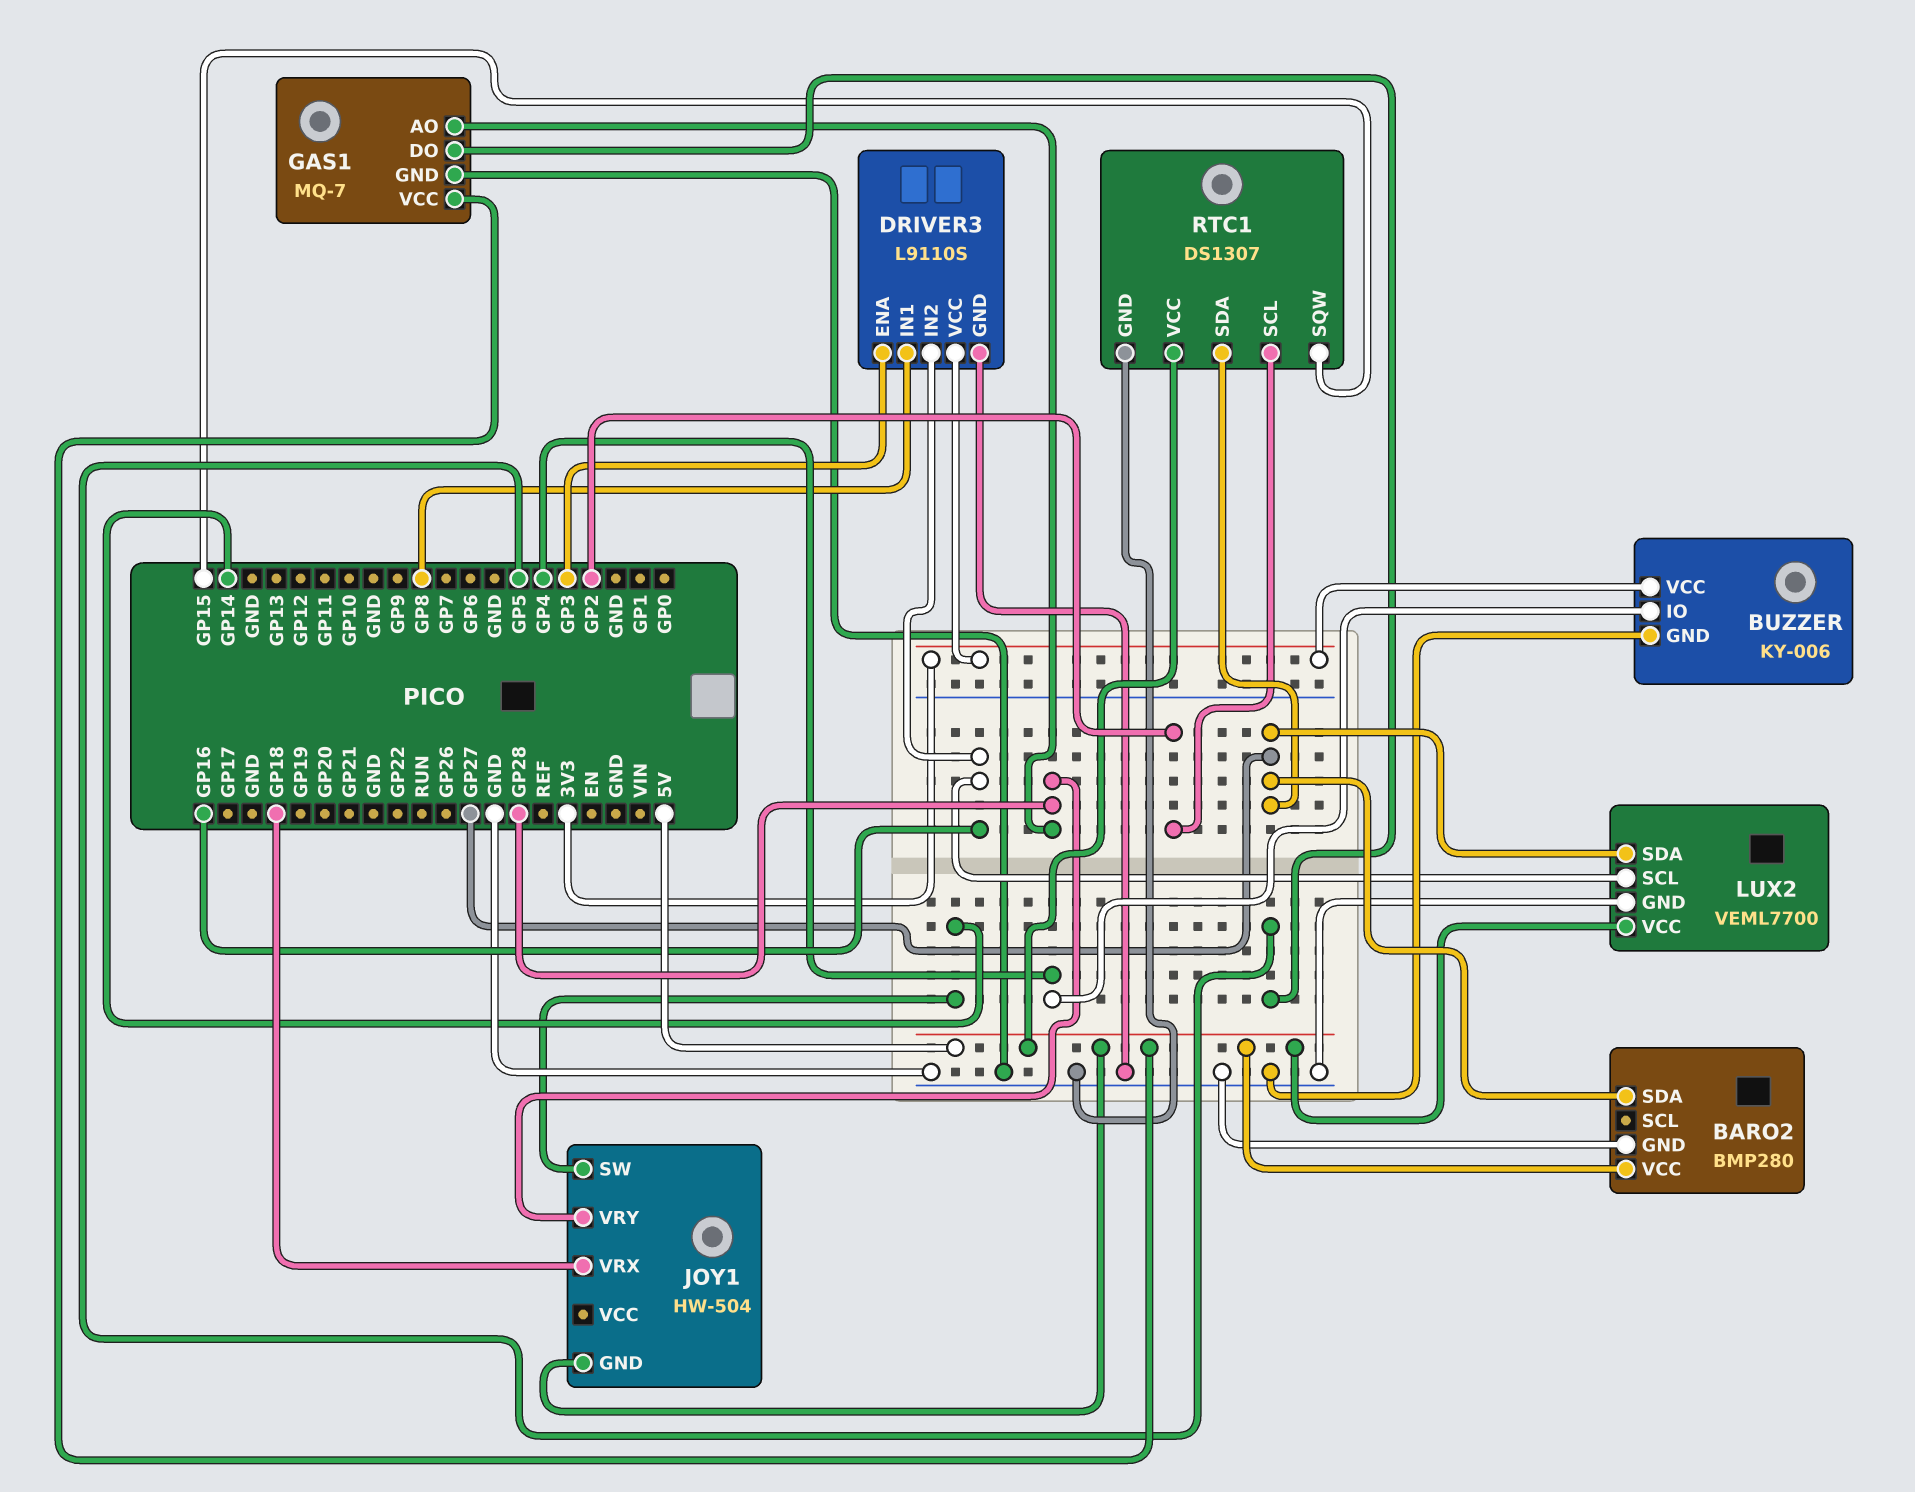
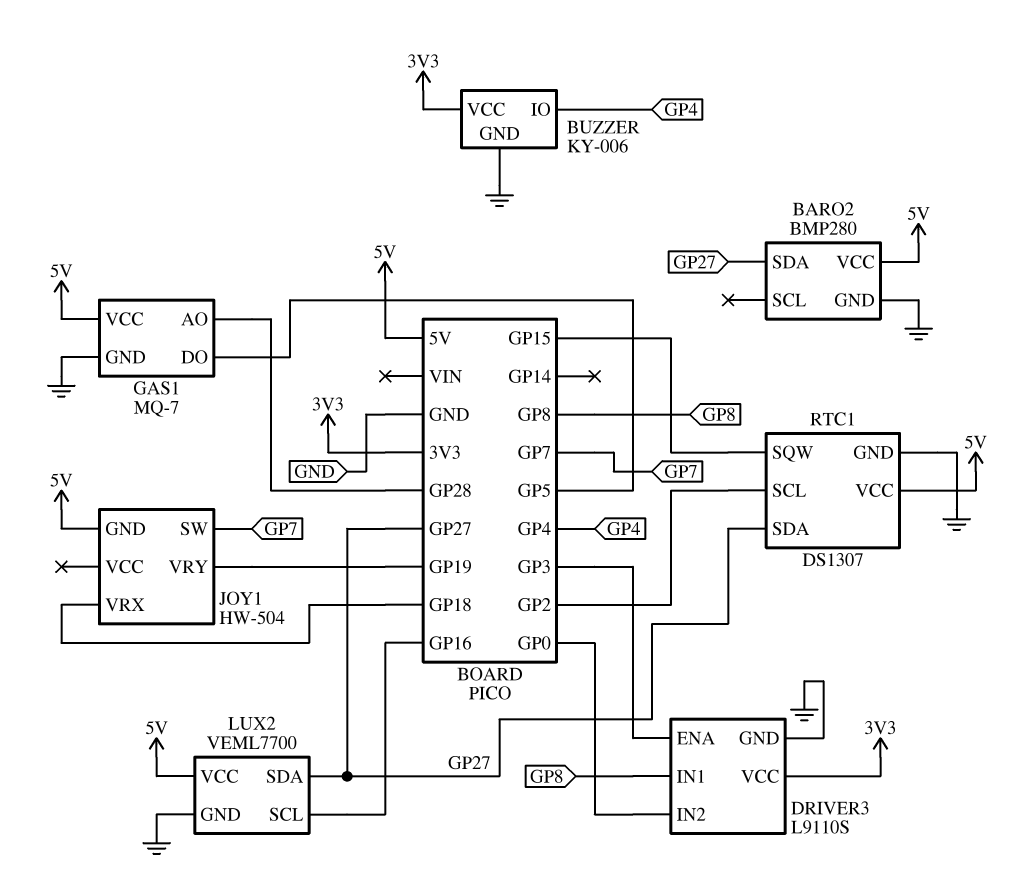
DRIVER3 pin IN2: GP16 -> GP0
JOY1 pin SW: GP14 -> GP7
JOY1 pin VRY: GP28 -> GP19

